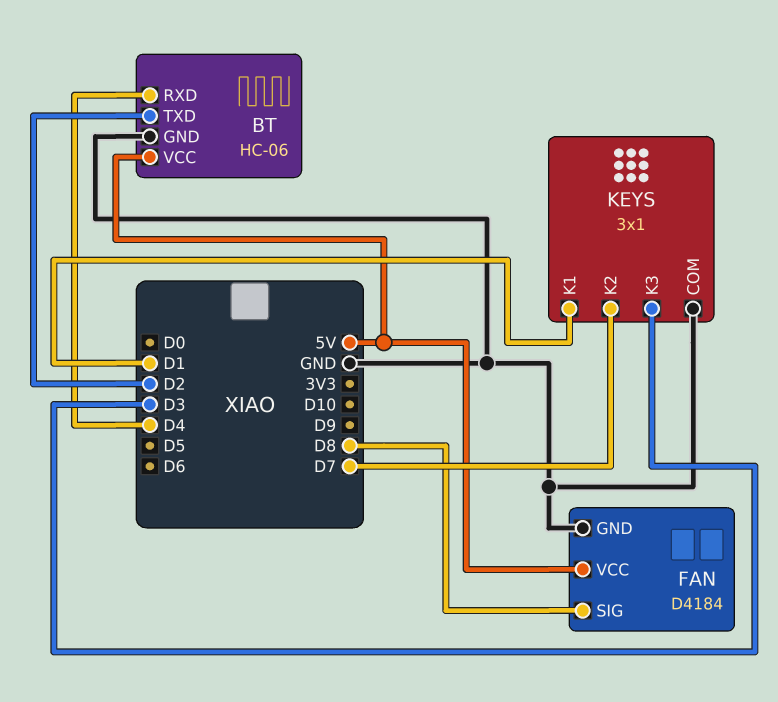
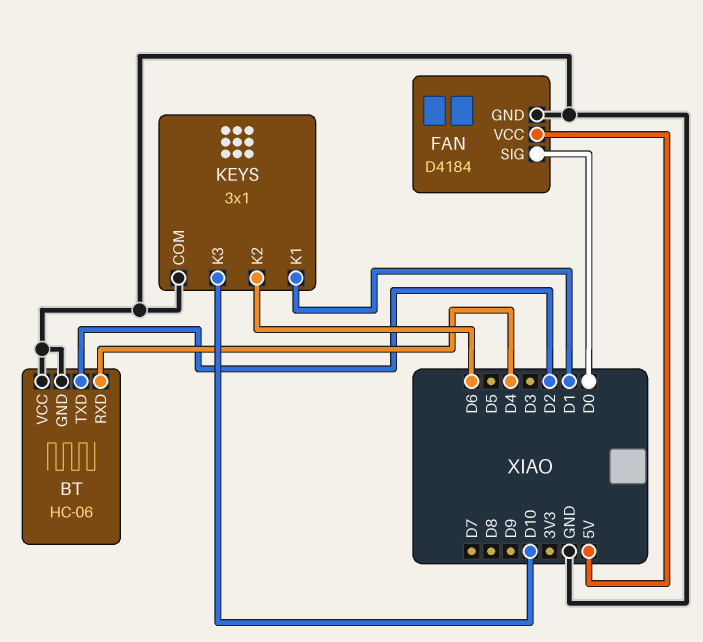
BT pin VCC: 5V -> GND
FAN pin SIG: D8 -> D0
KEYS pin K2: D7 -> D6
KEYS pin K3: D3 -> D10

